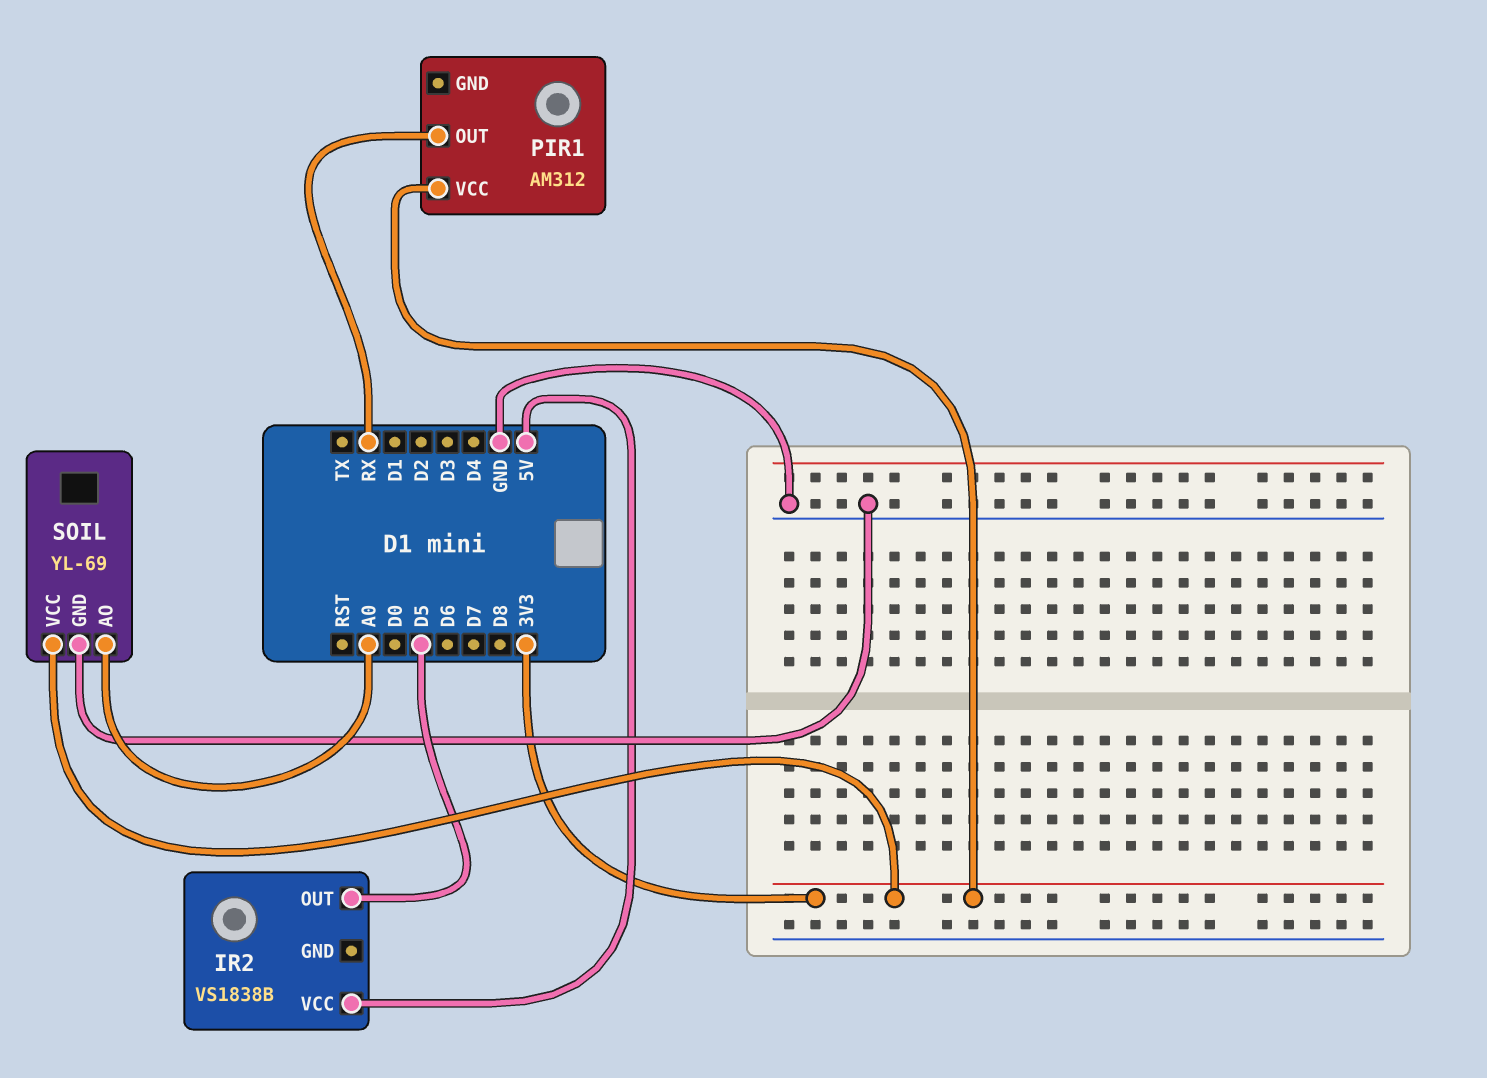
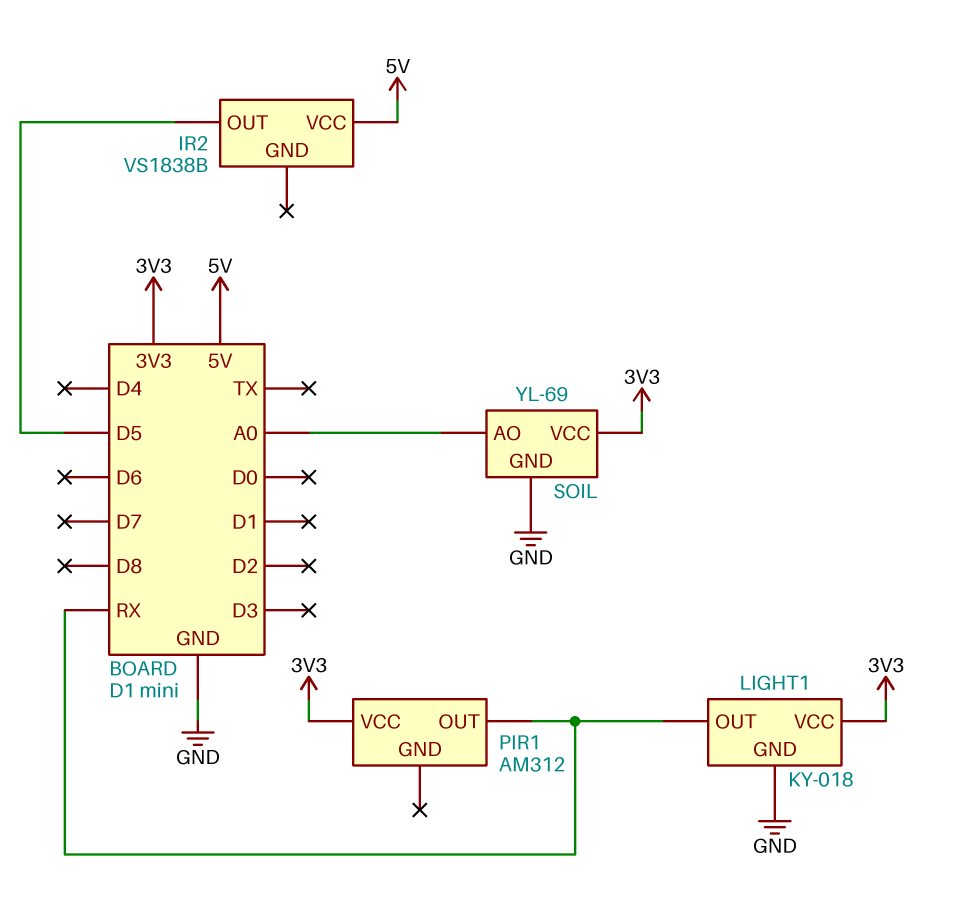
LIGHT1: none -> KY-018
LIGHT1 pin GND: none -> GND
LIGHT1 pin OUT: none -> RX
LIGHT1 pin VCC: none -> 3V3

